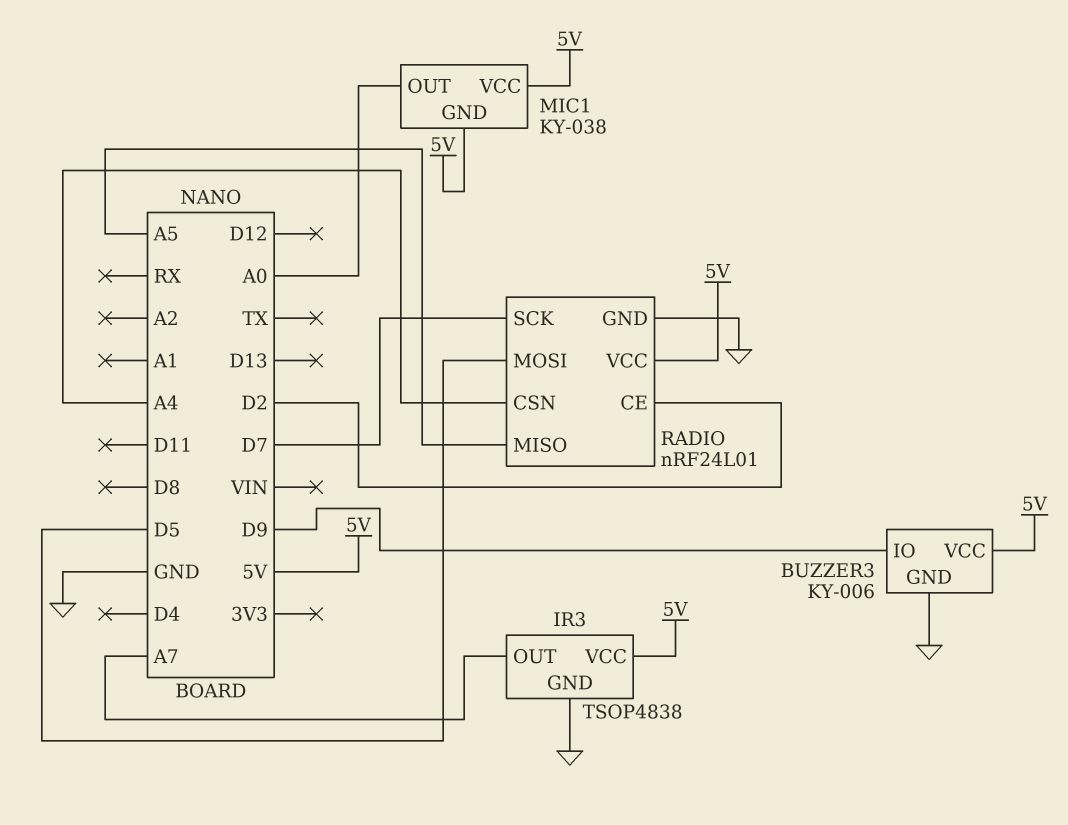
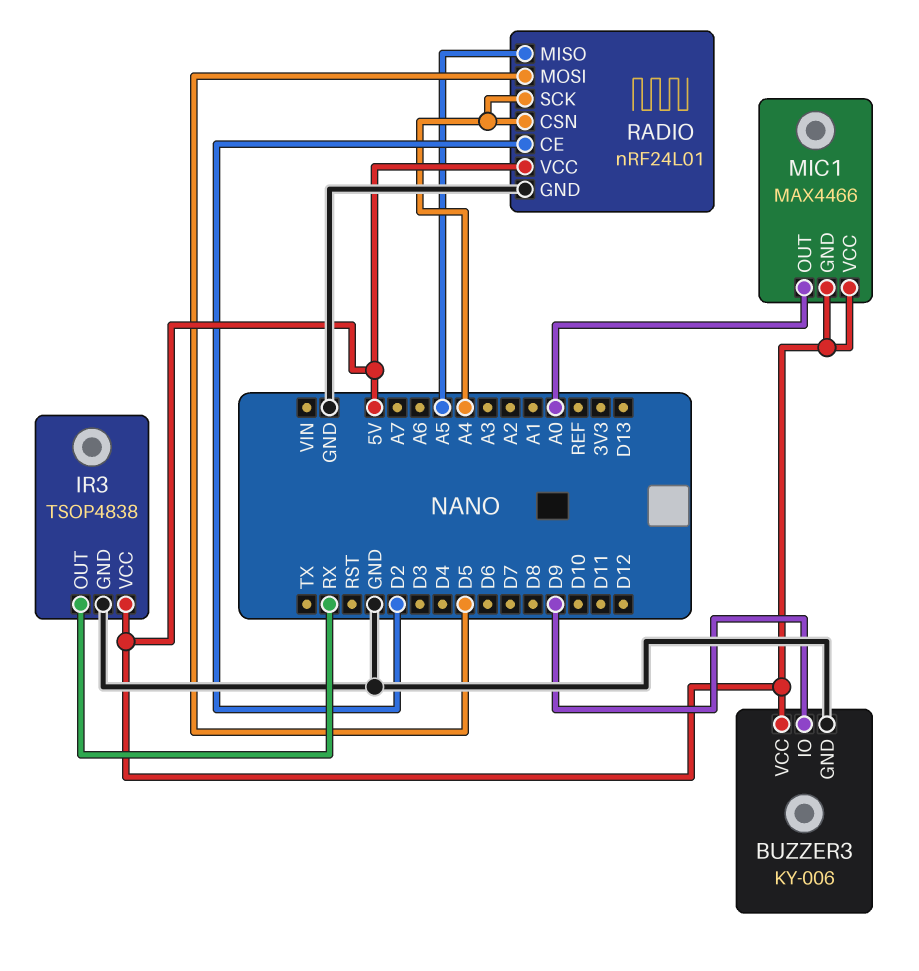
IR3 pin OUT: A7 -> RX
MIC1: KY-038 -> MAX4466
RADIO pin SCK: D7 -> A4

